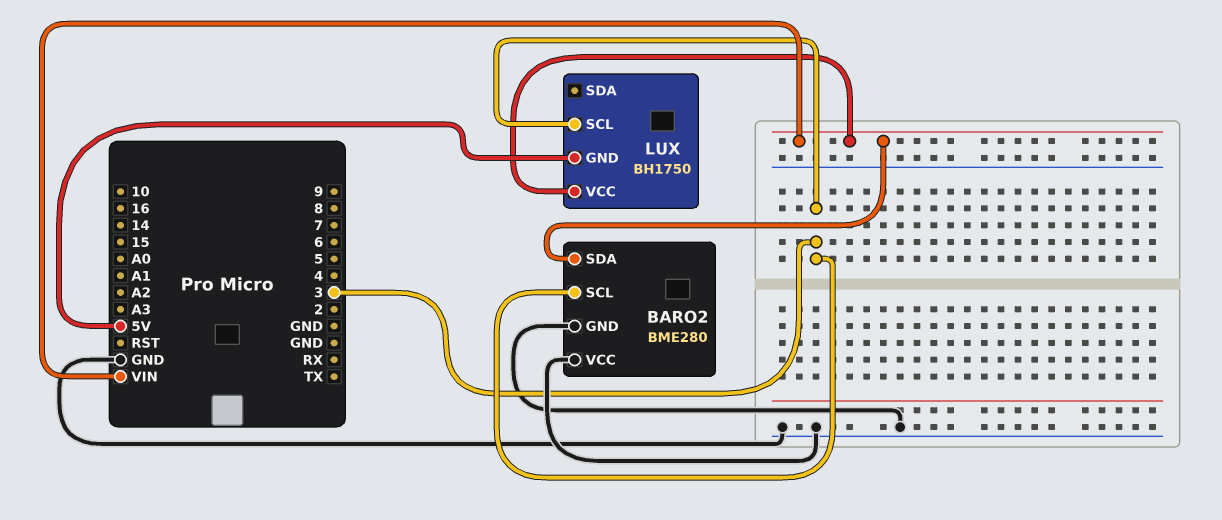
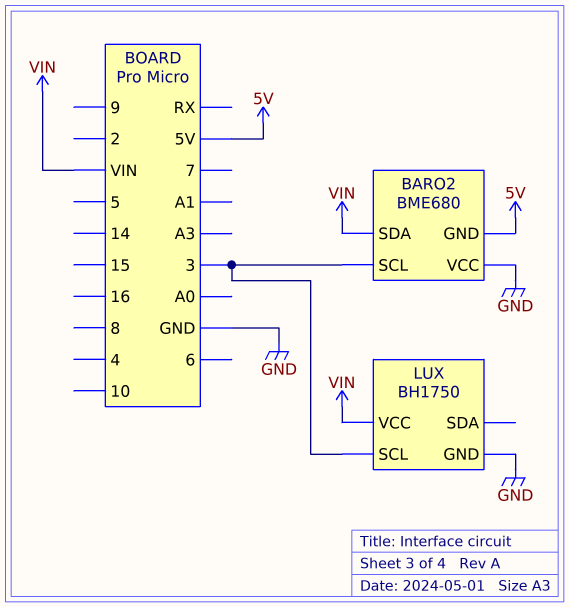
BARO2: BME280 -> BME680
BARO2 pin GND: GND -> 5V
LUX pin GND: 5V -> GND

